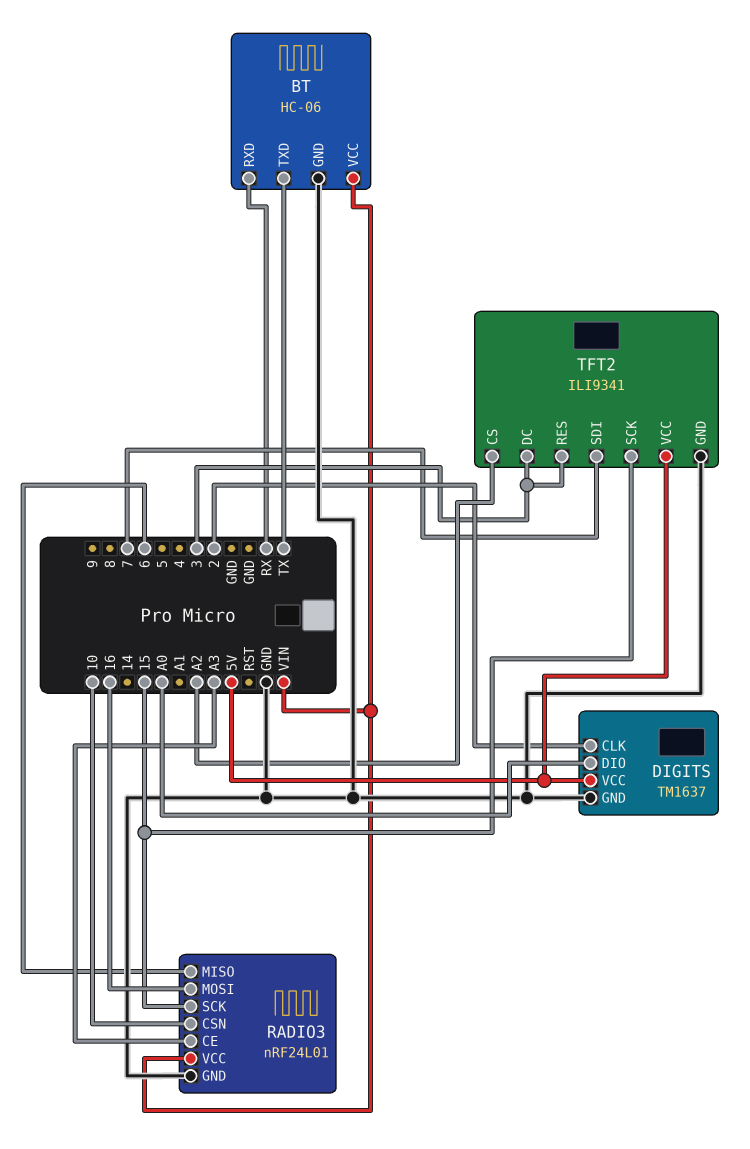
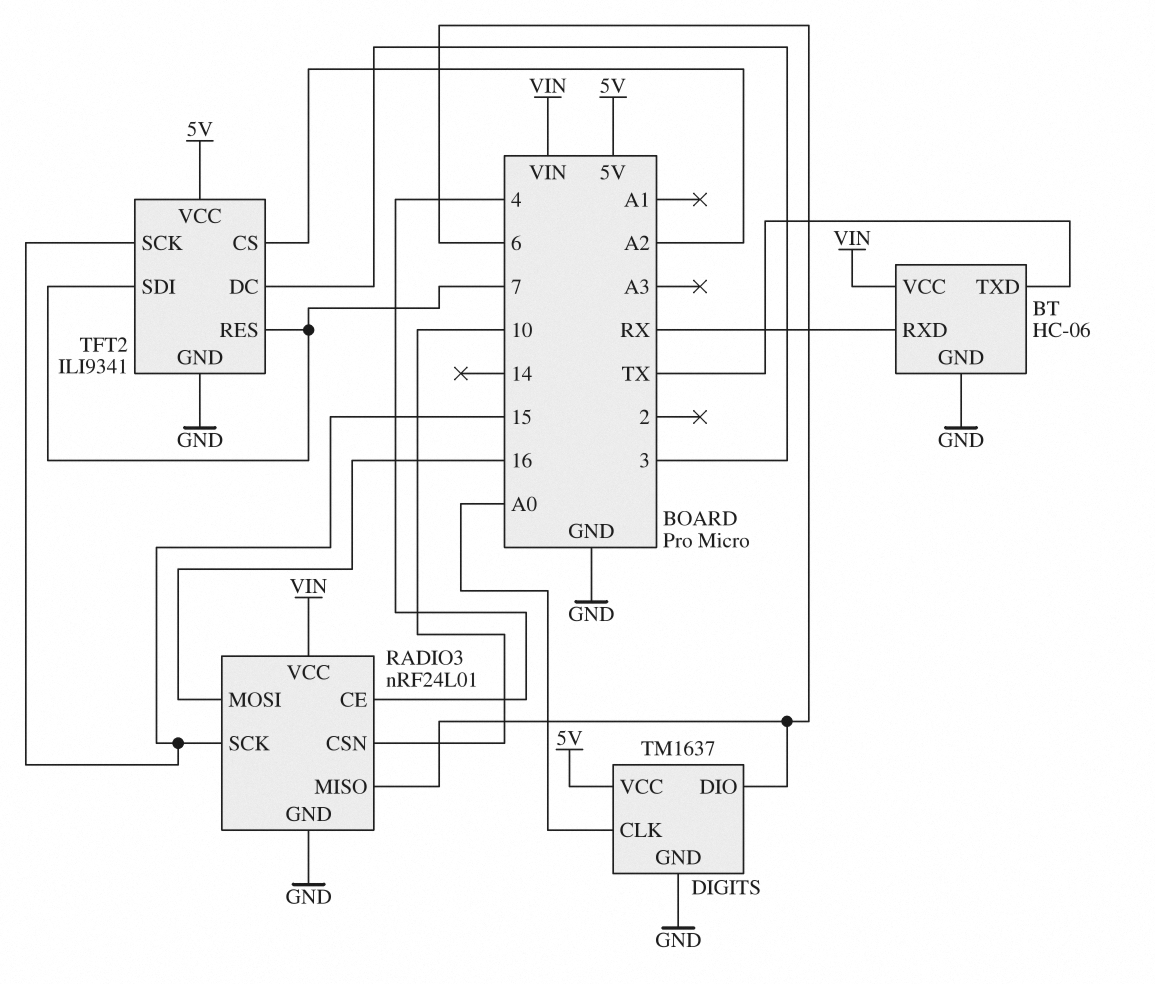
DIGITS pin CLK: 2 -> A0
DIGITS pin DIO: A0 -> 6
RADIO3 pin CE: A3 -> 4
TFT2 pin RES: 3 -> 7

